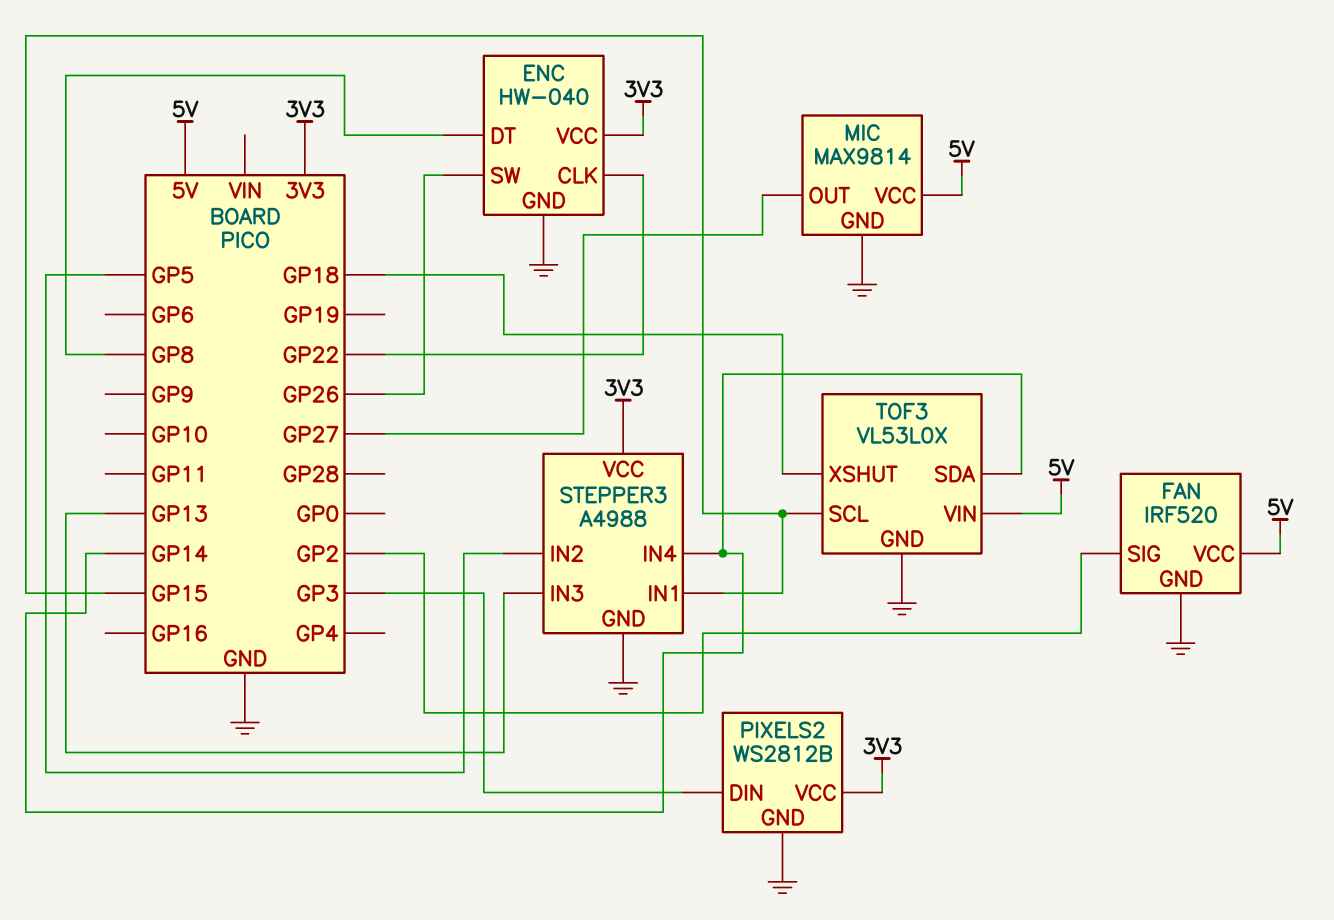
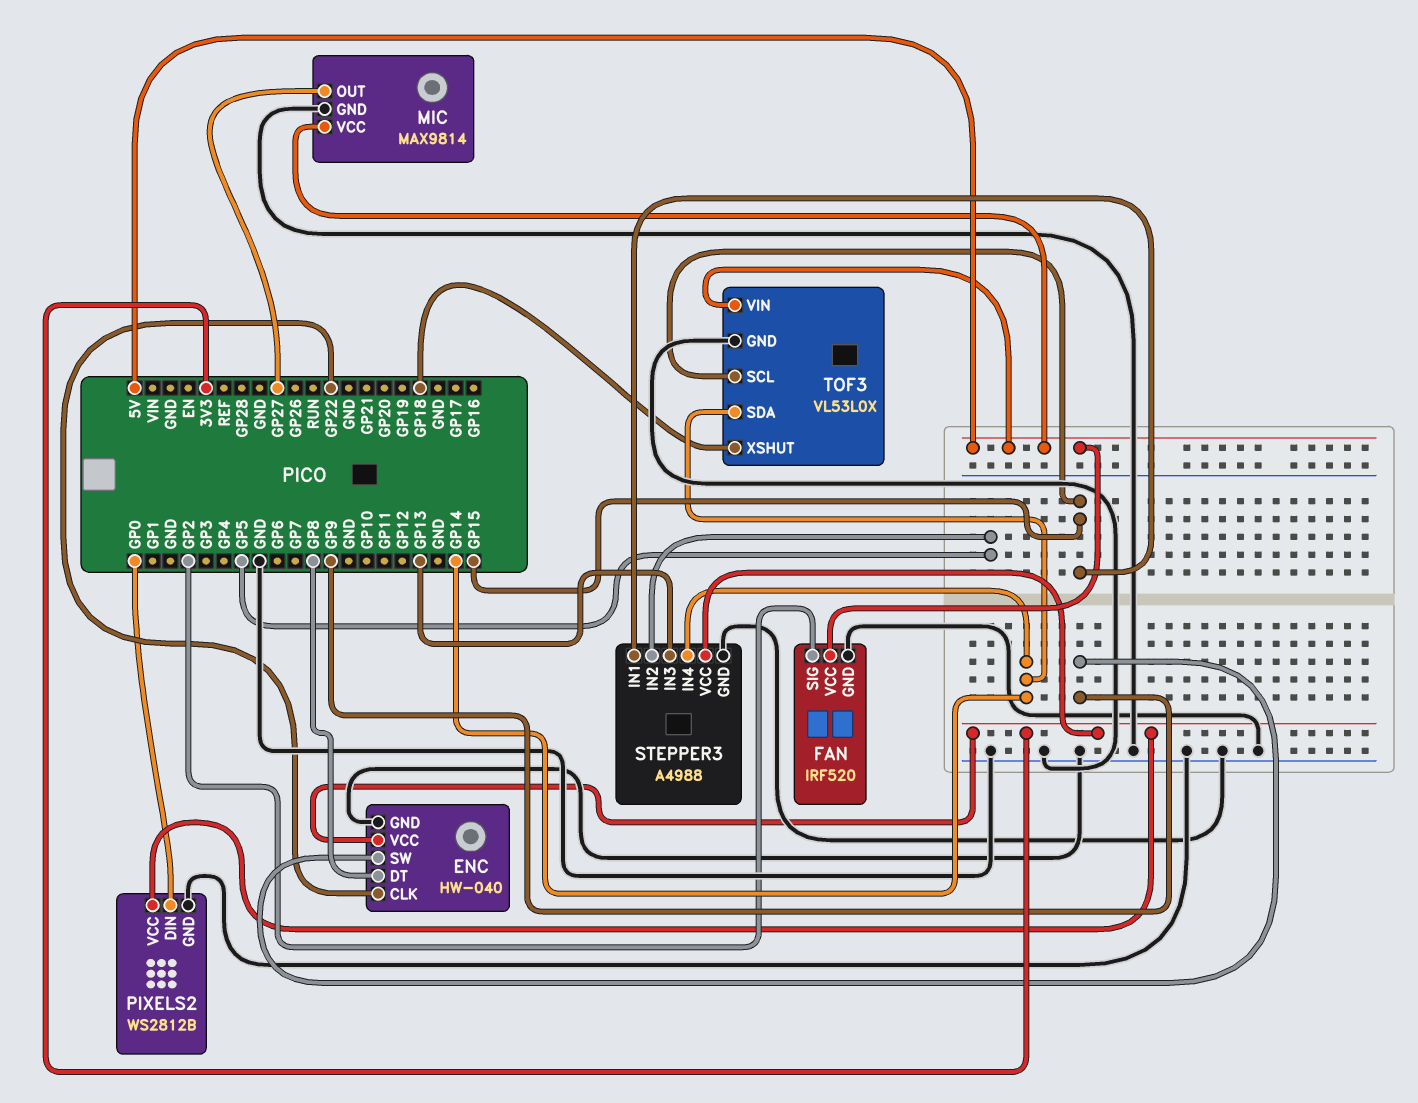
ENC pin SW: GP26 -> GP9
PIXELS2 pin DIN: GP3 -> GP0

